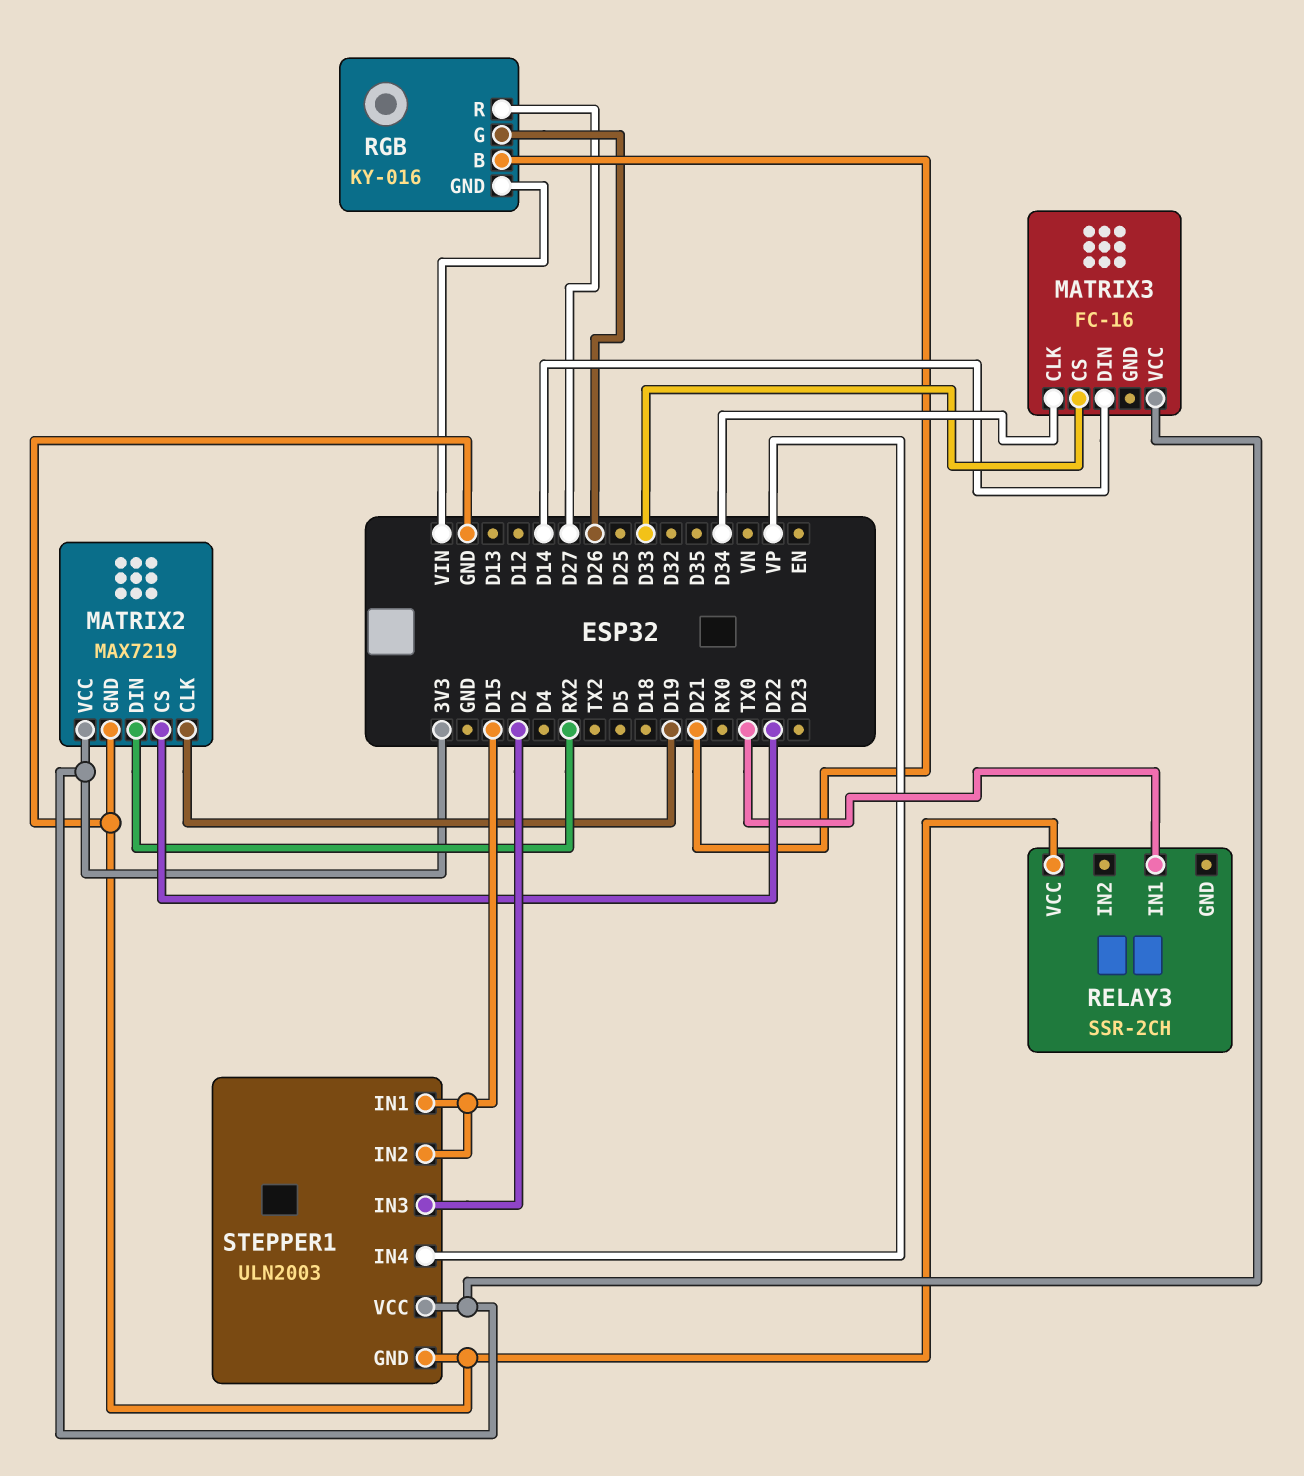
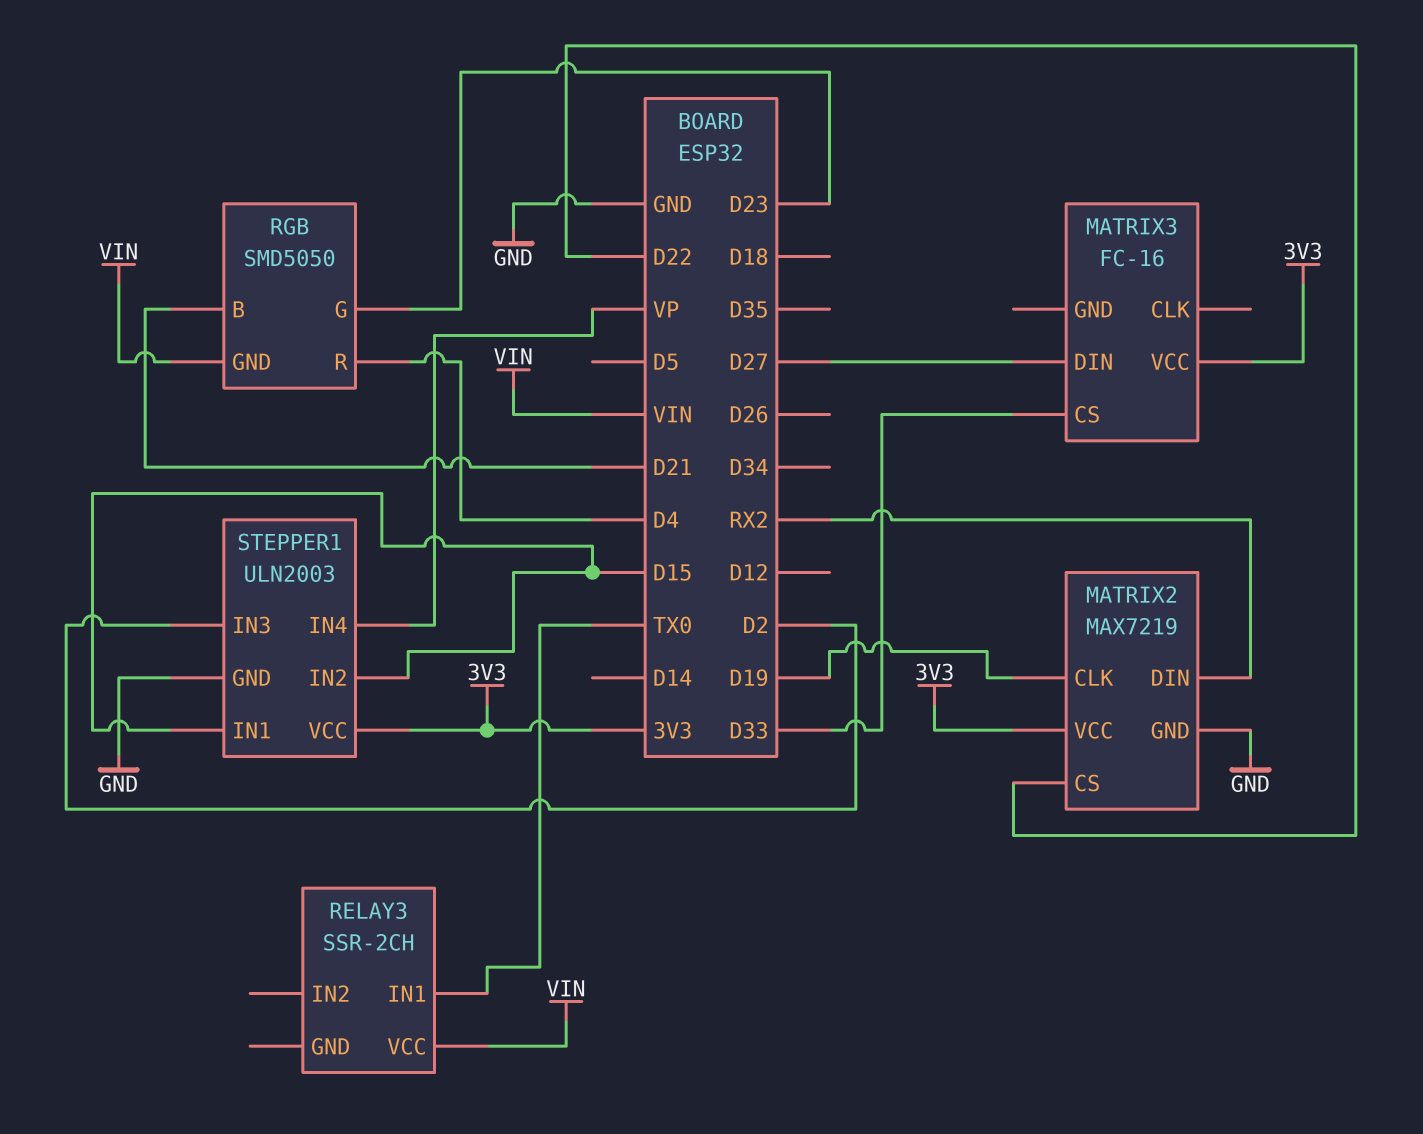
MATRIX3 pin CLK: D34 -> none
MATRIX3 pin DIN: D14 -> D27
RELAY3 pin VCC: GND -> VIN
RGB: KY-016 -> SMD5050
RGB pin G: D26 -> D23
RGB pin R: D27 -> D4

